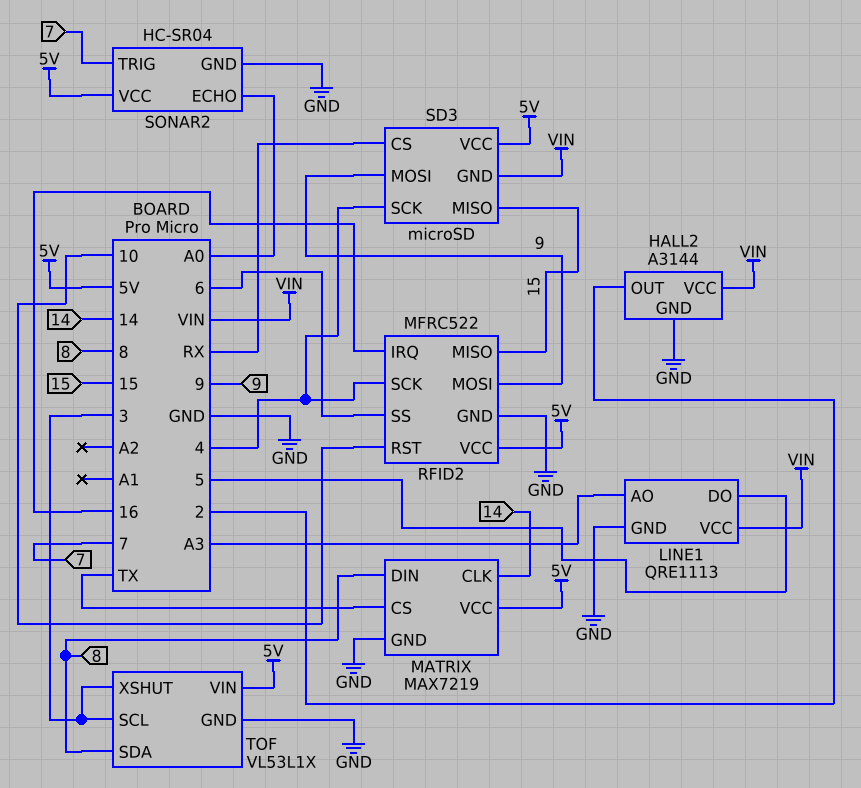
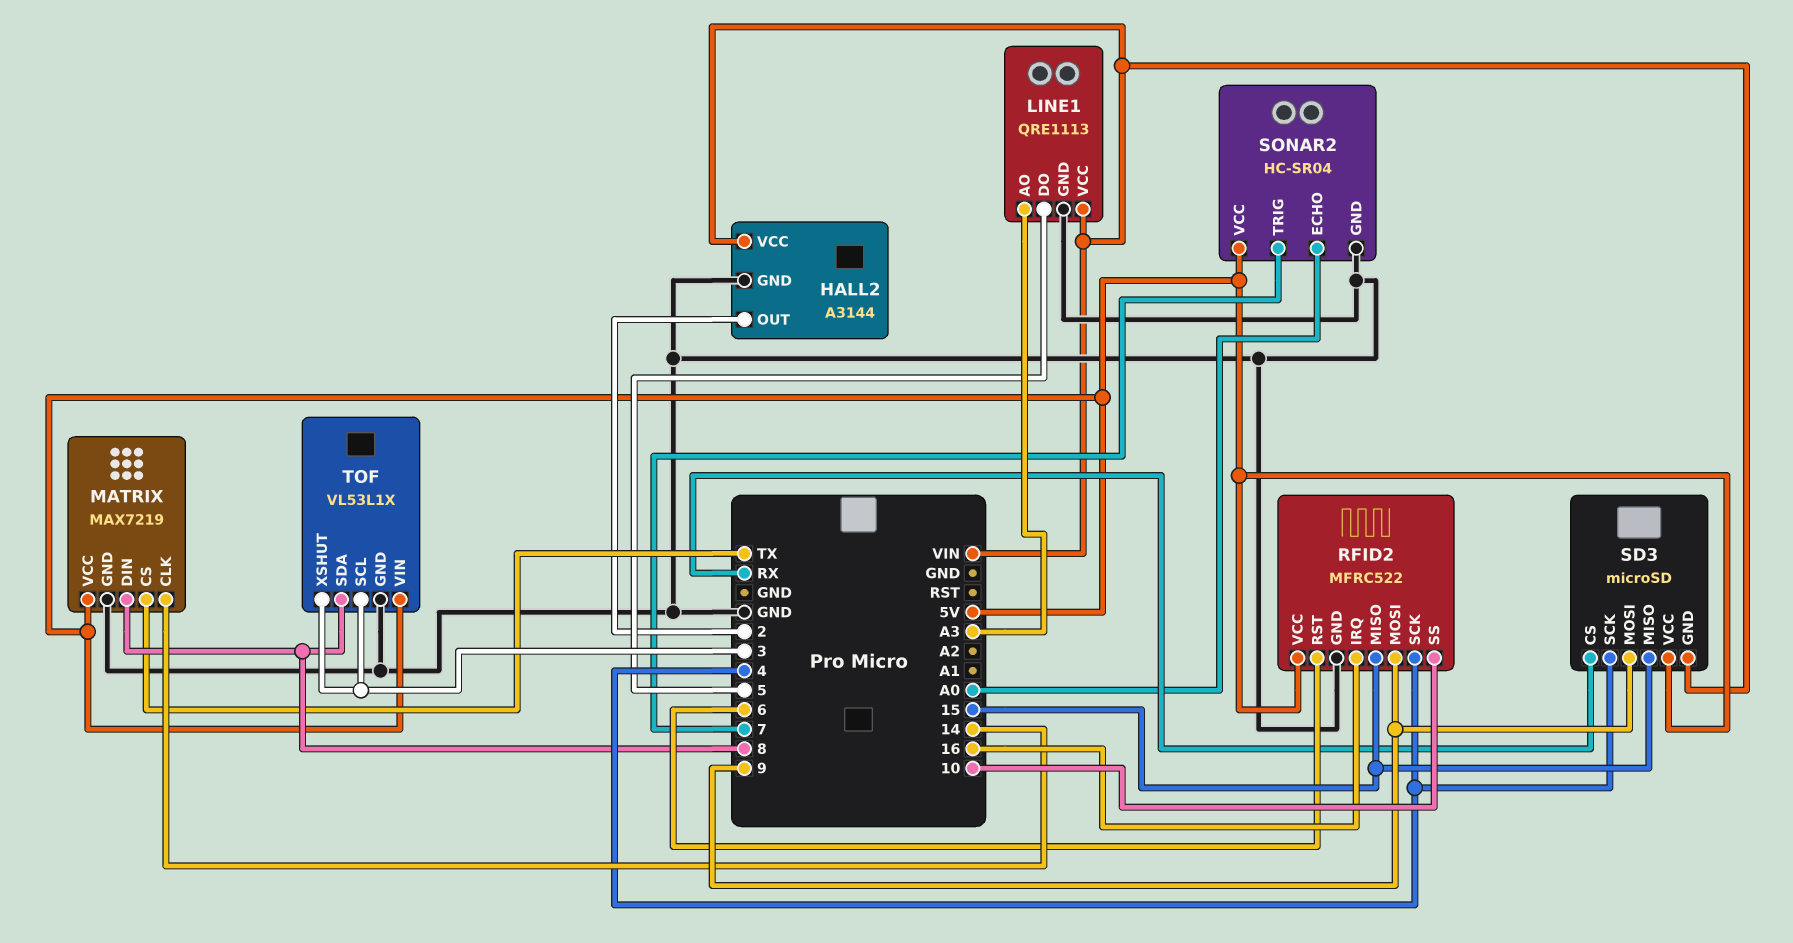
RFID2 pin RST: 10 -> 6
RFID2 pin SS: 6 -> 10

